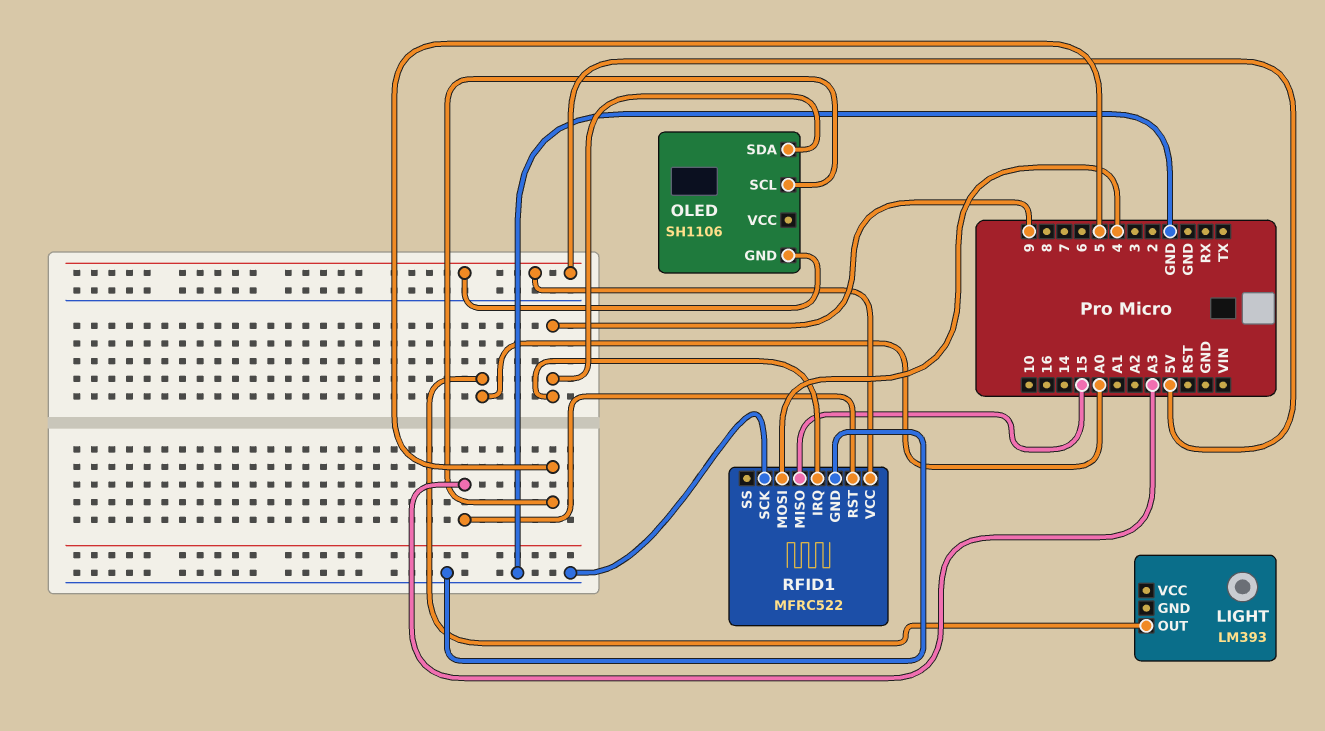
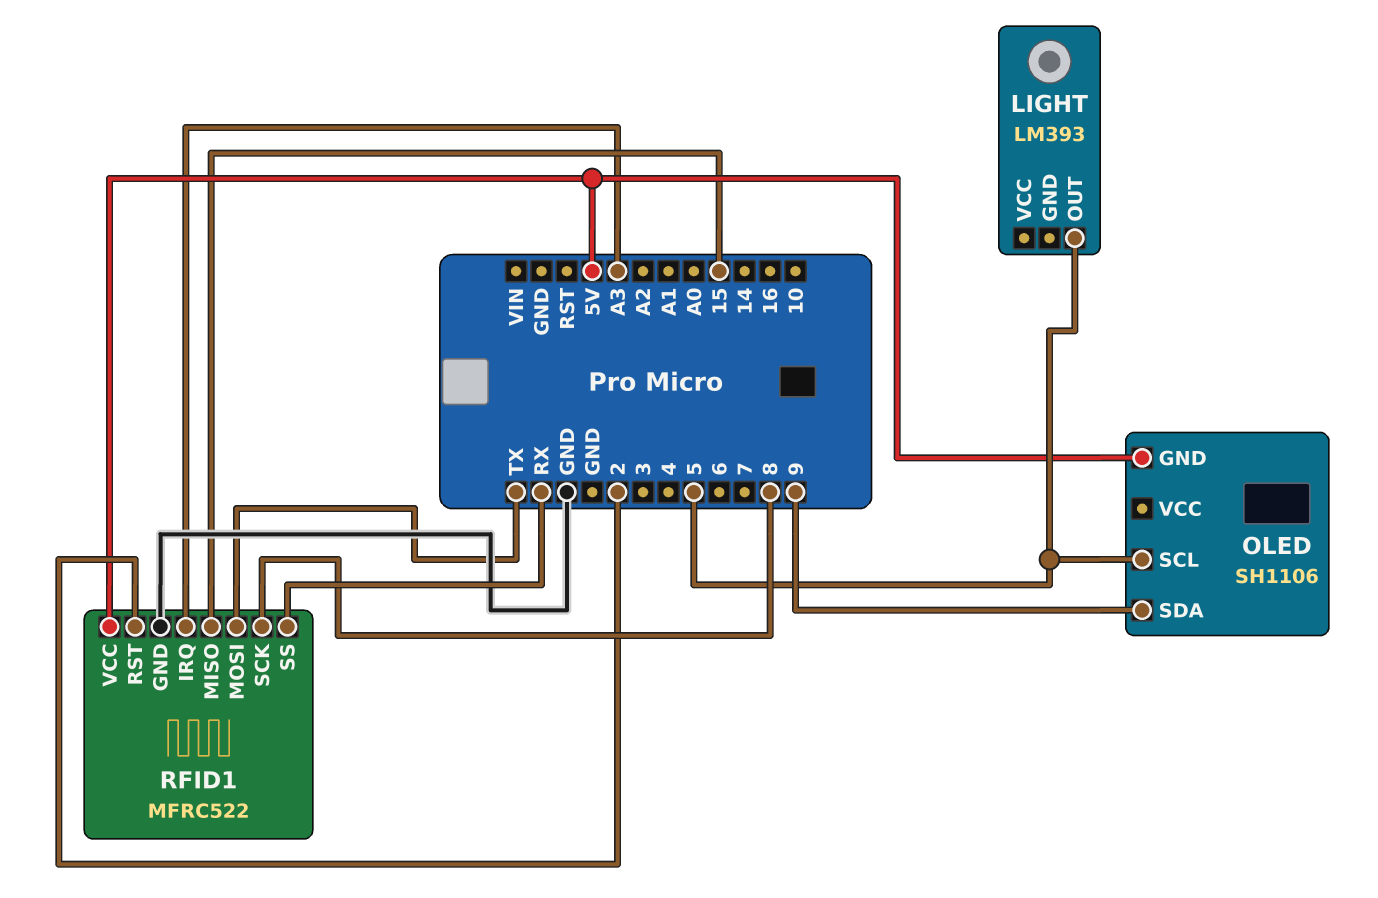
LIGHT pin OUT: A0 -> 5
RFID1 pin IRQ: 9 -> A3
RFID1 pin MOSI: 4 -> TX
RFID1 pin RST: A3 -> 2
RFID1 pin SCK: GND -> 8
RFID1 pin SS: none -> RX

